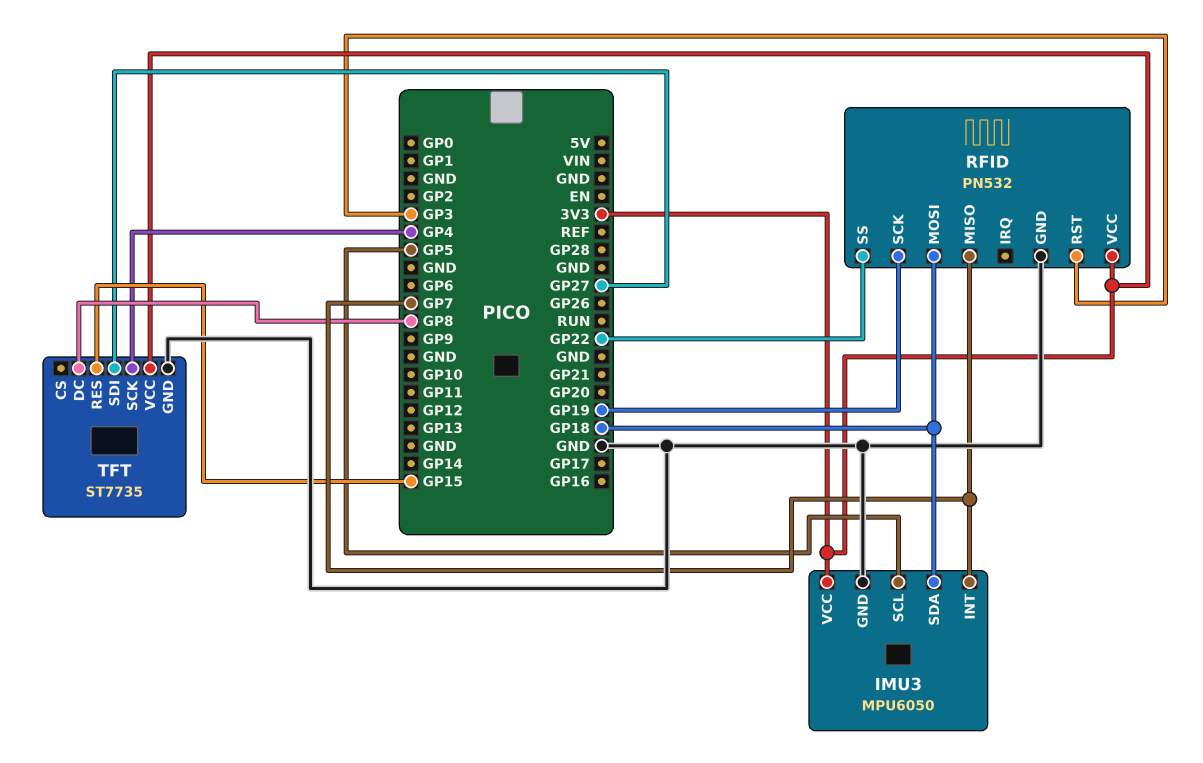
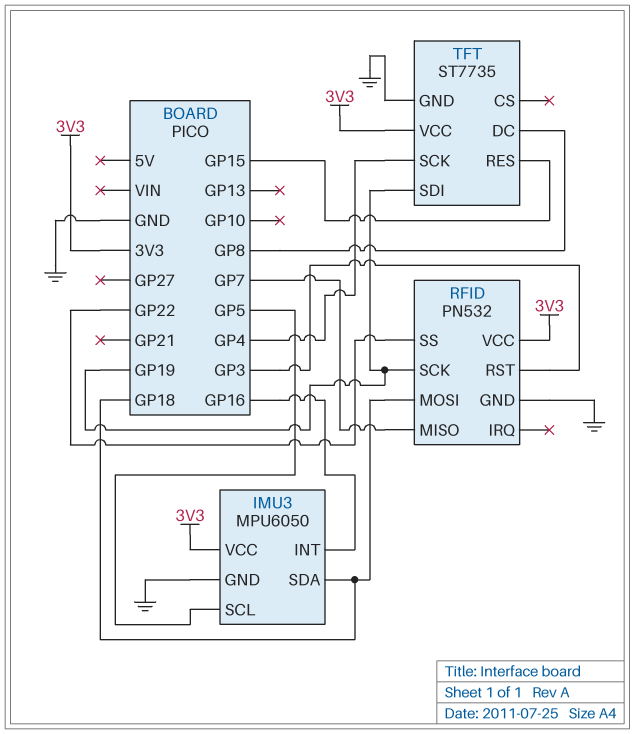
IMU3 pin INT: GP7 -> GP16
TFT pin SDI: GP27 -> GP19

